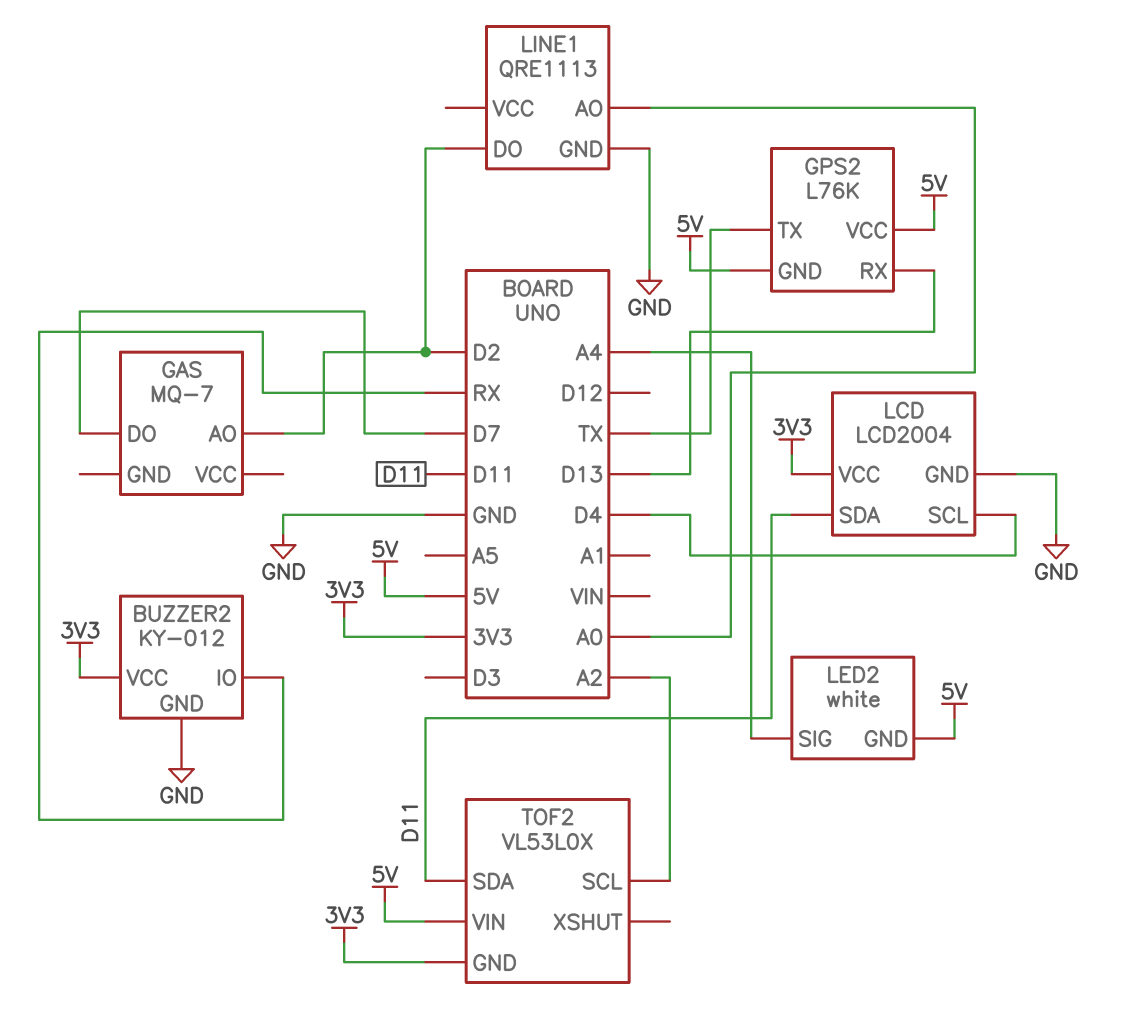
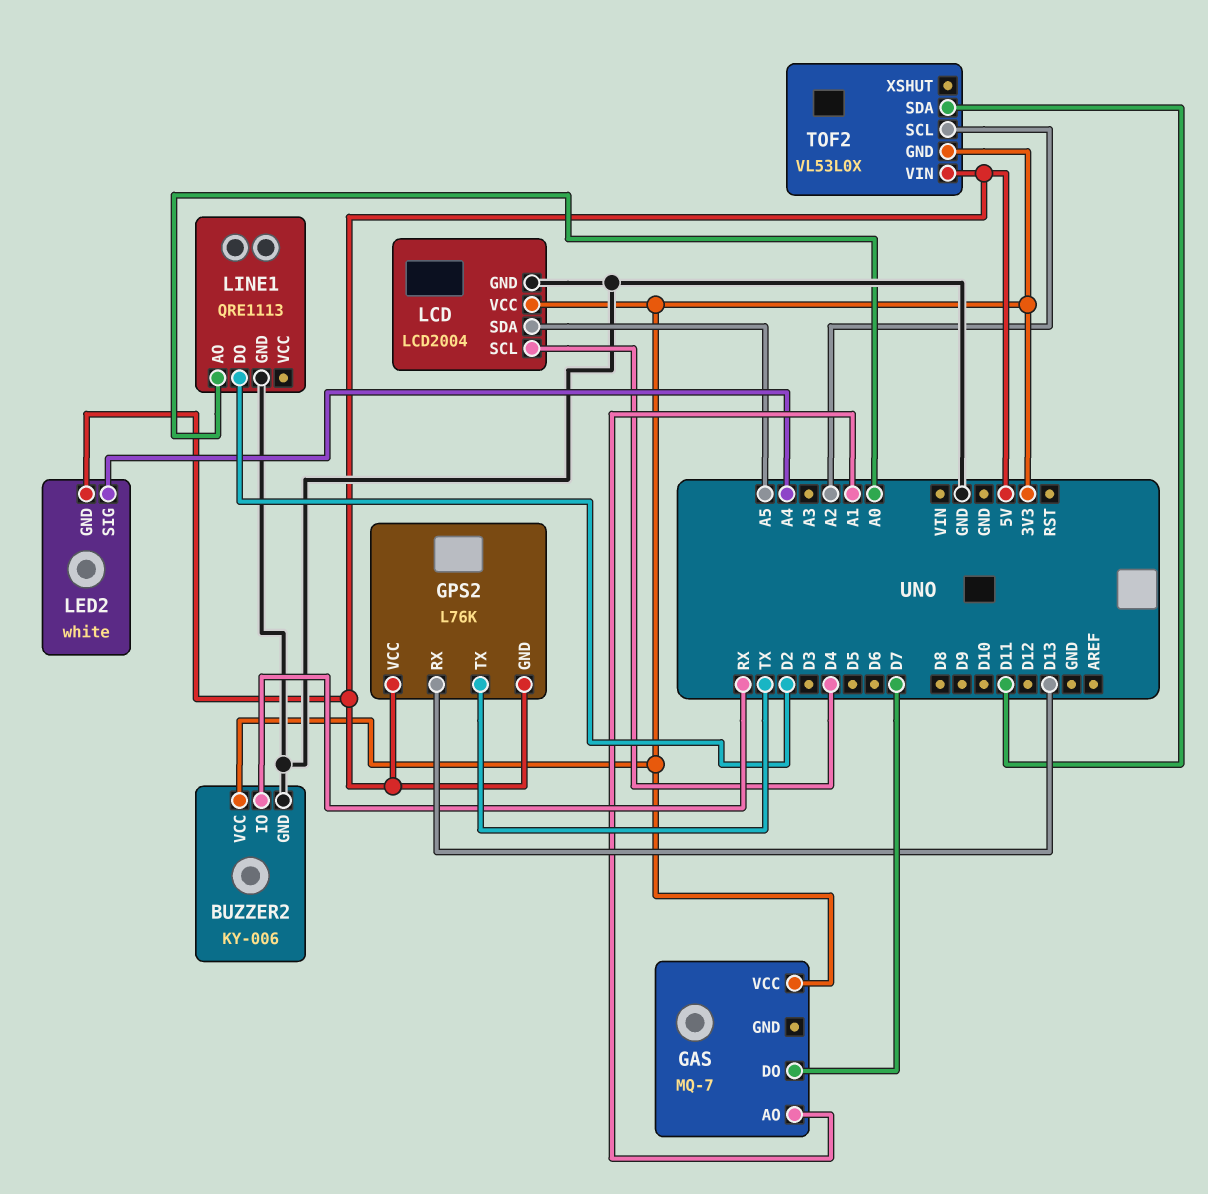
BUZZER2: KY-012 -> KY-006
GAS pin AO: D2 -> A1
GAS pin VCC: none -> 3V3
LCD pin SDA: D11 -> A5

